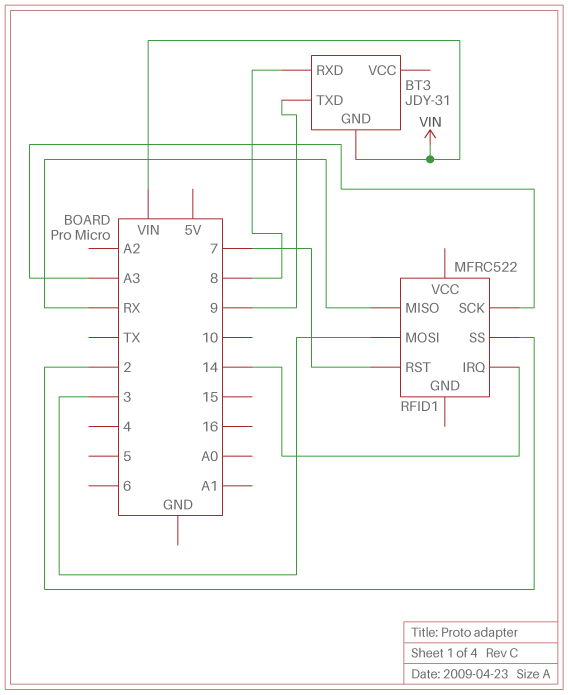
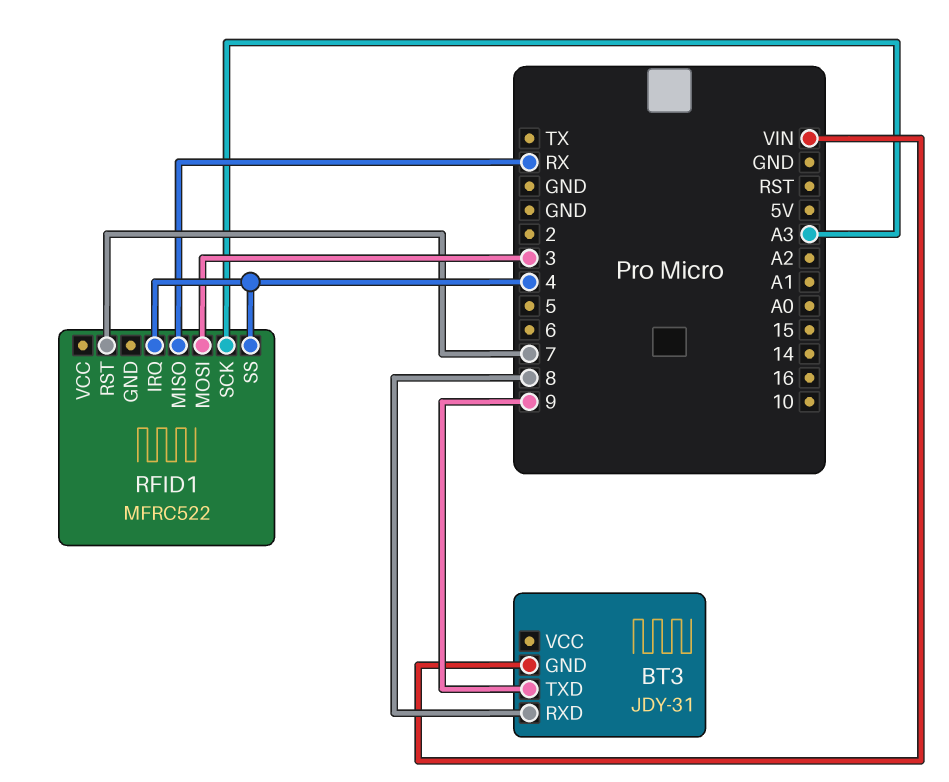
RFID1 pin IRQ: 14 -> 4
RFID1 pin SS: 2 -> 4

